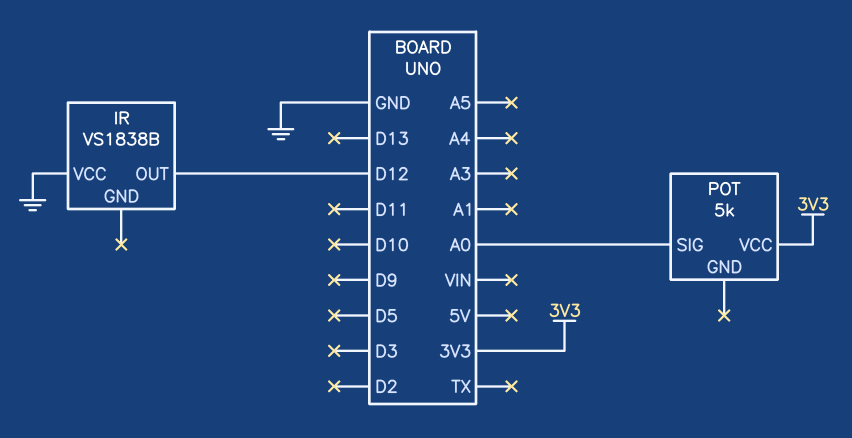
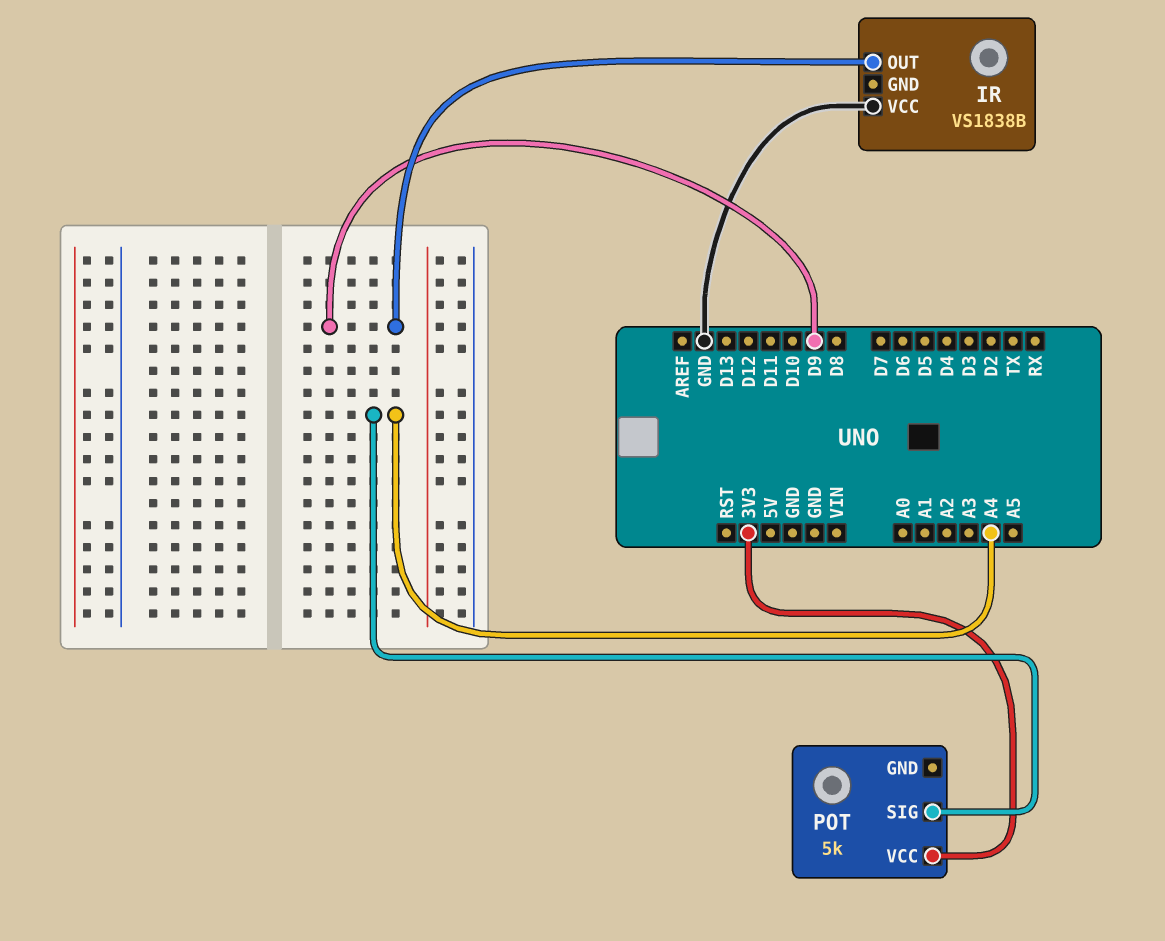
IR pin OUT: D12 -> D9
POT pin SIG: A0 -> A4

